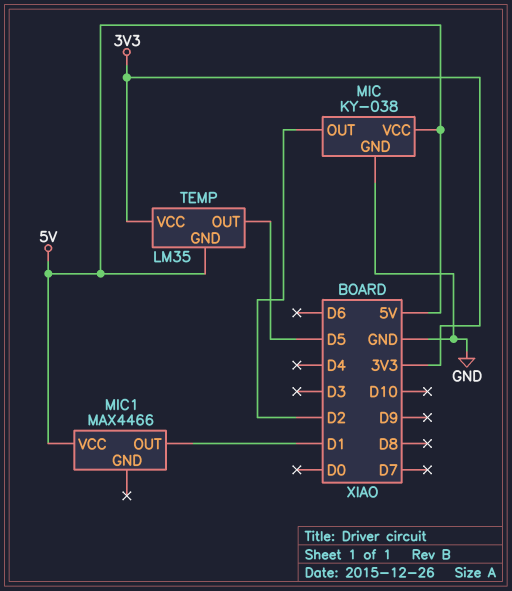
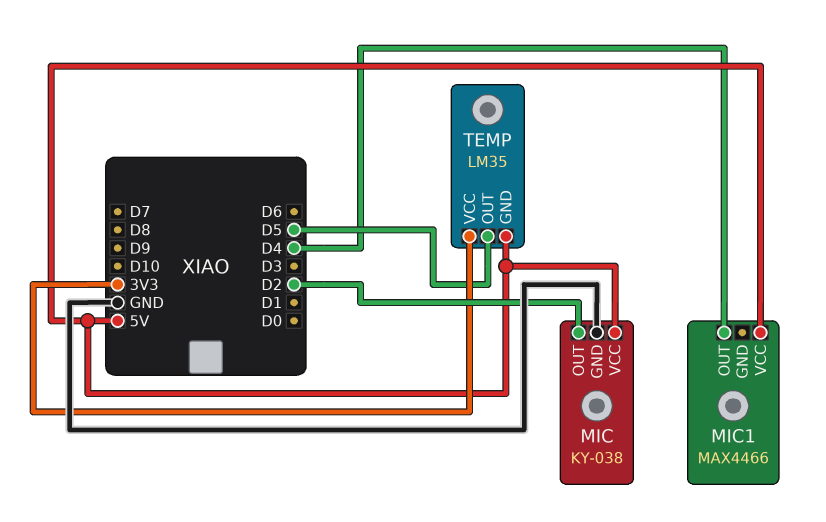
MIC1 pin OUT: D1 -> D4

